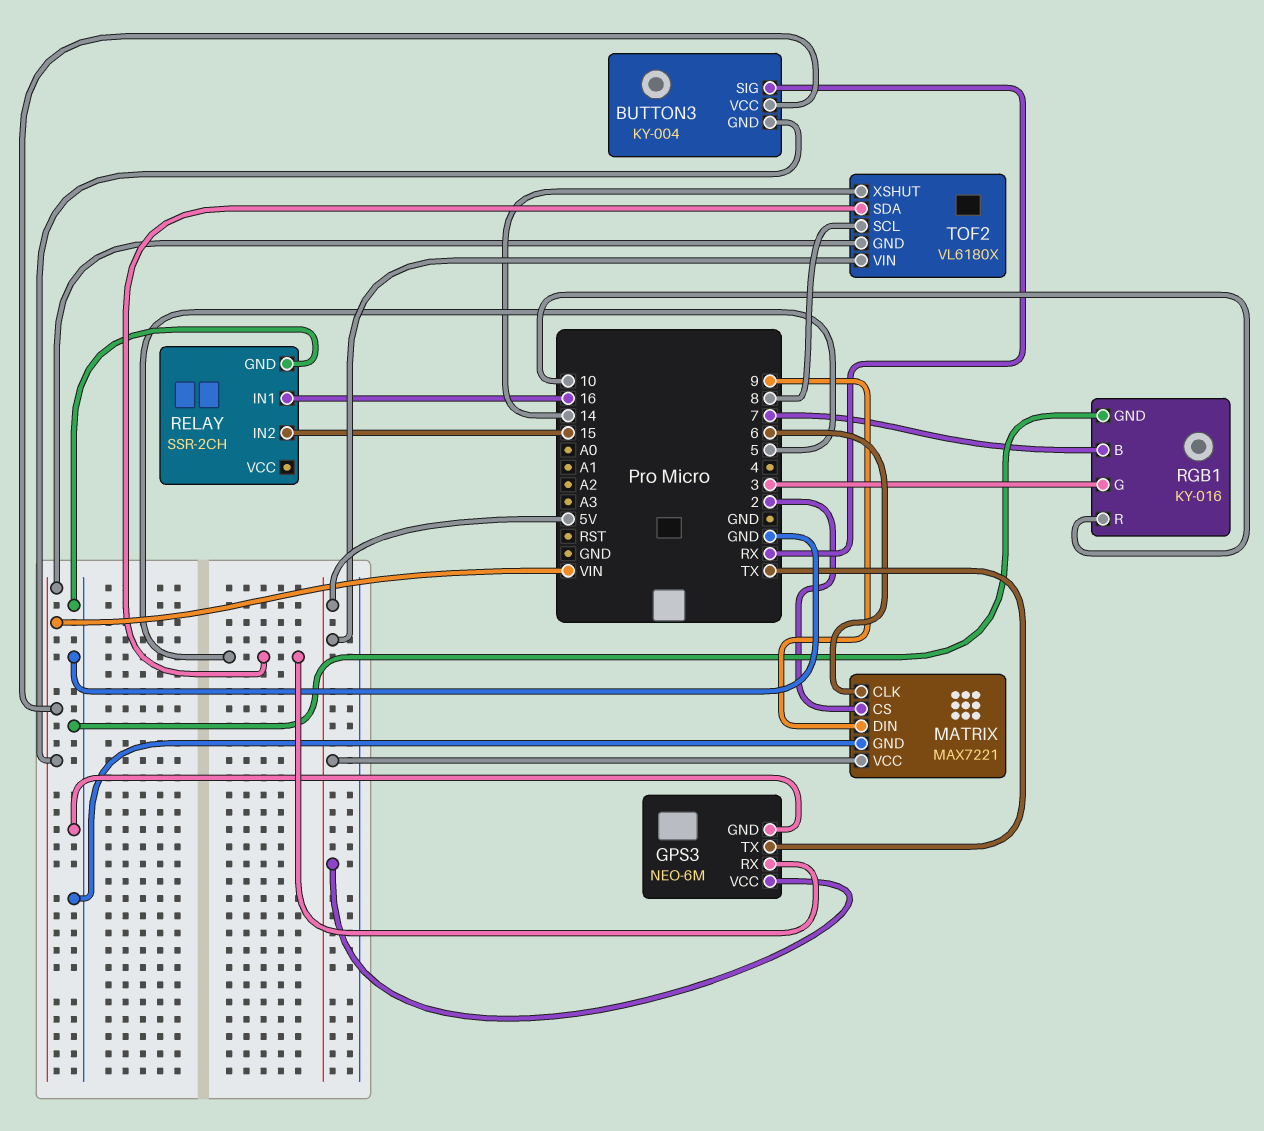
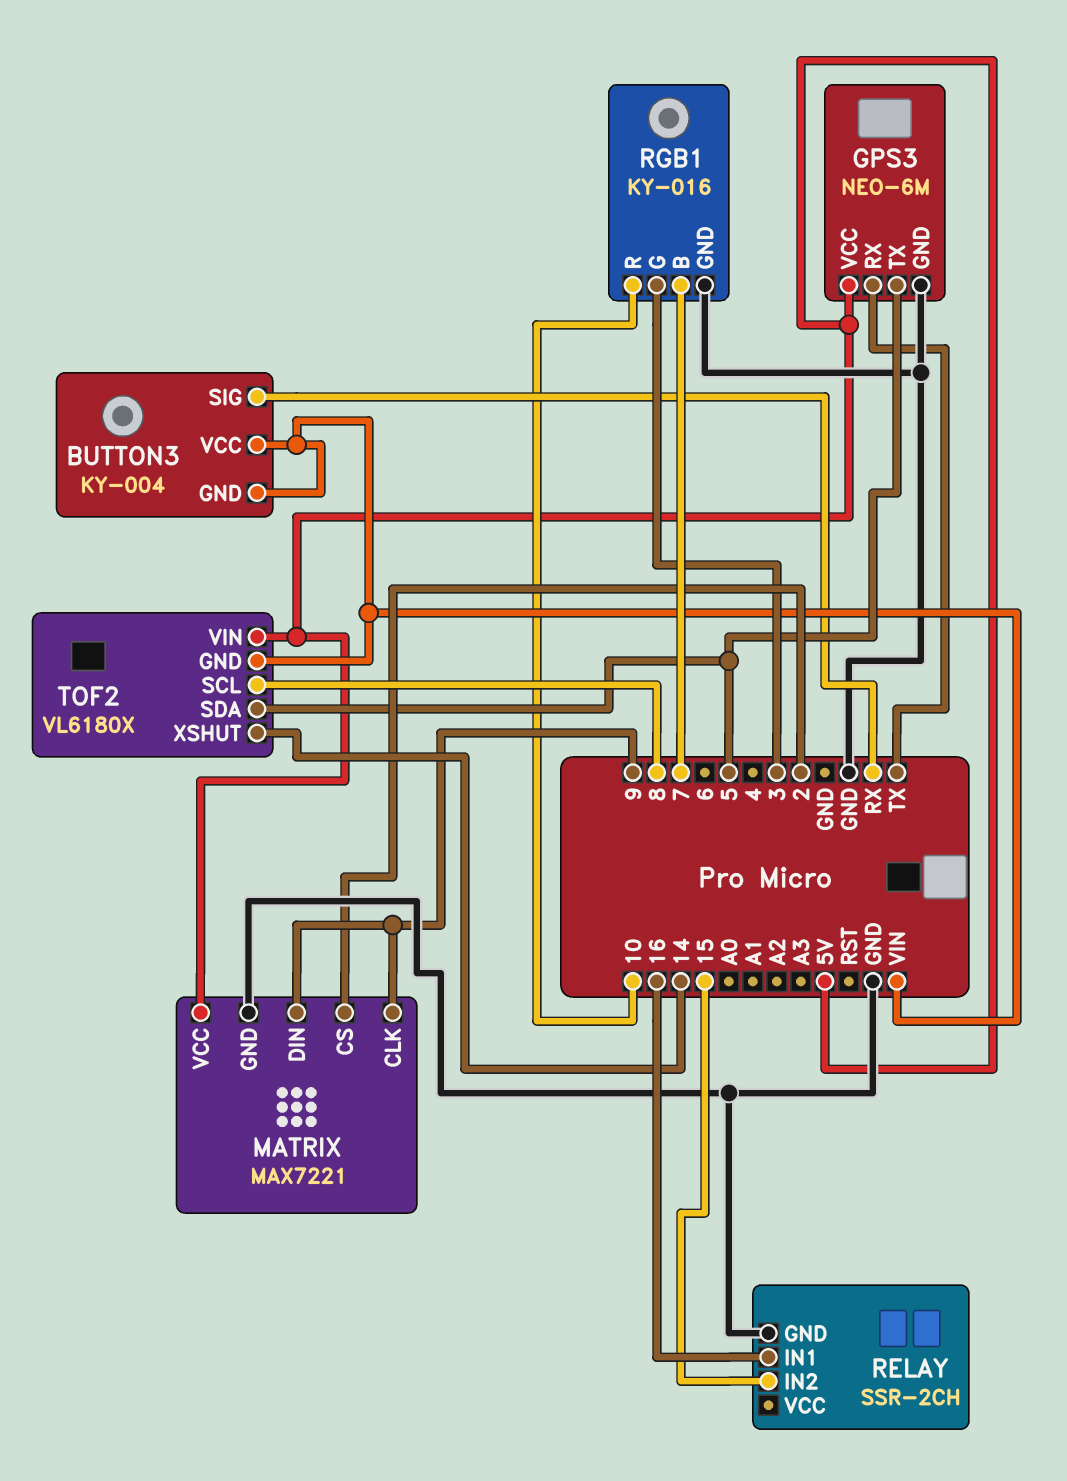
GPS3 pin RX: 5 -> TX
GPS3 pin TX: TX -> 5
MATRIX pin CLK: 6 -> 9

